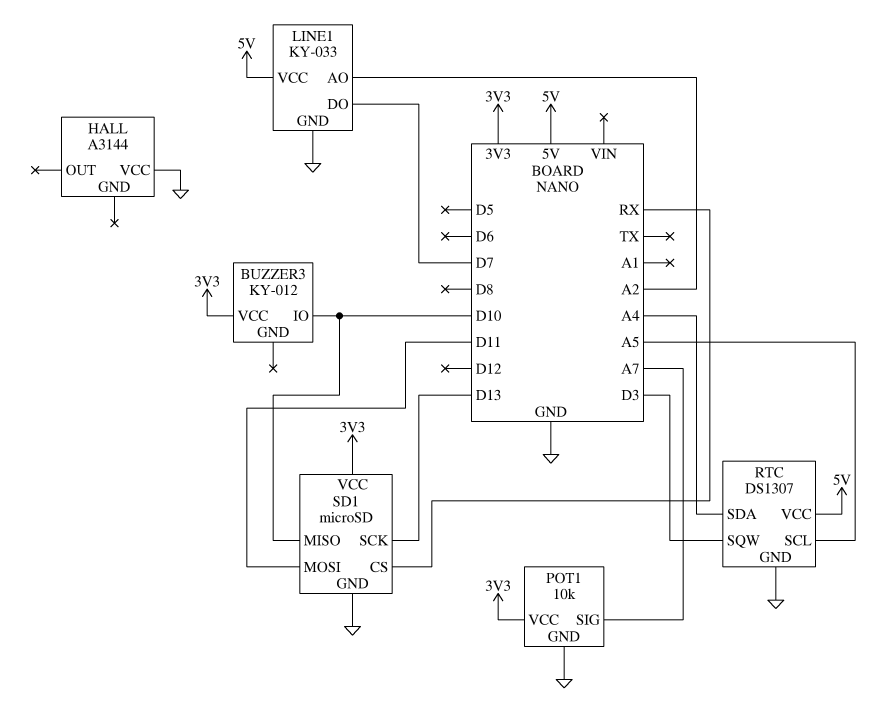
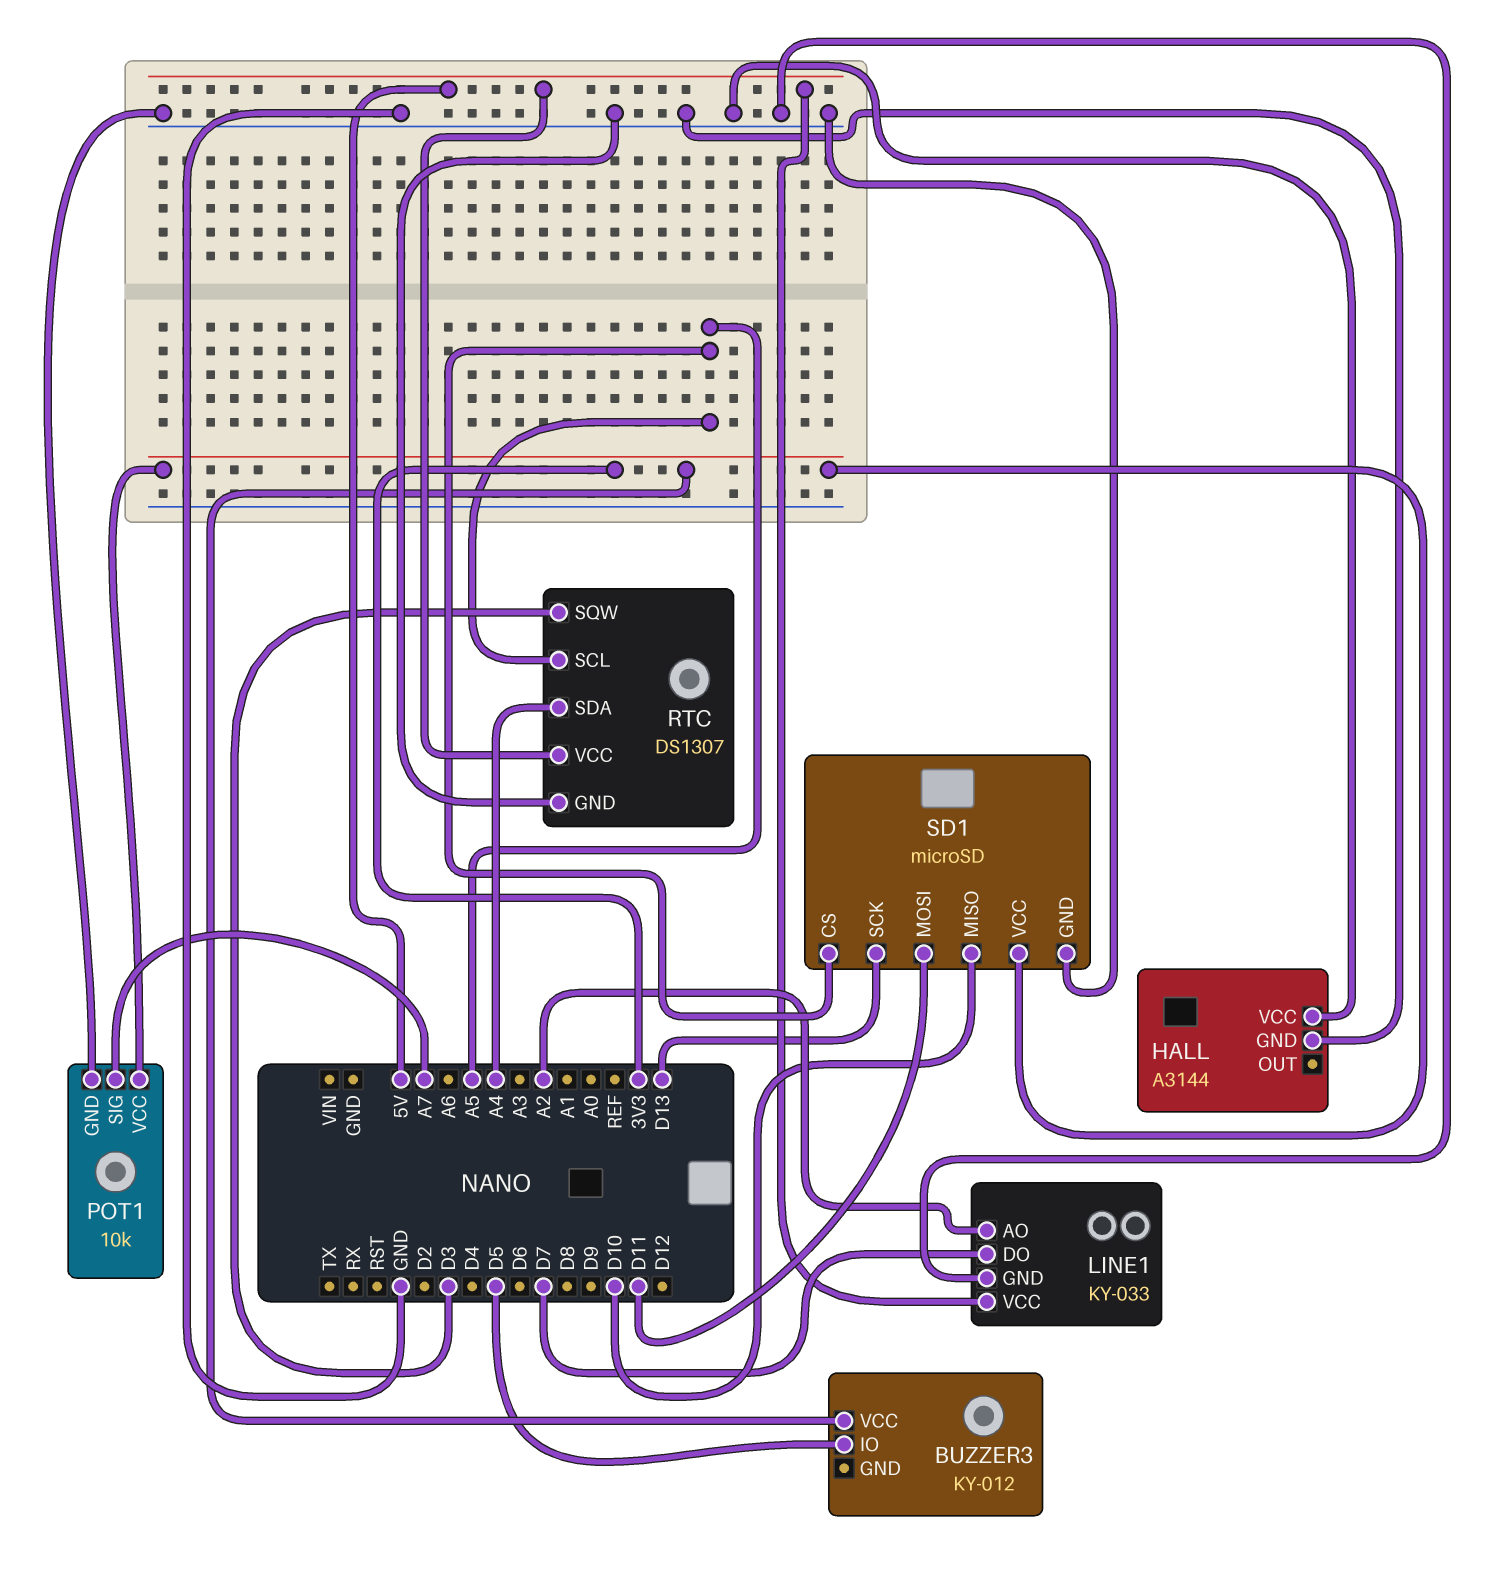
BUZZER3 pin IO: D10 -> D5
HALL pin GND: none -> GND
SD1 pin CS: RX -> A5

